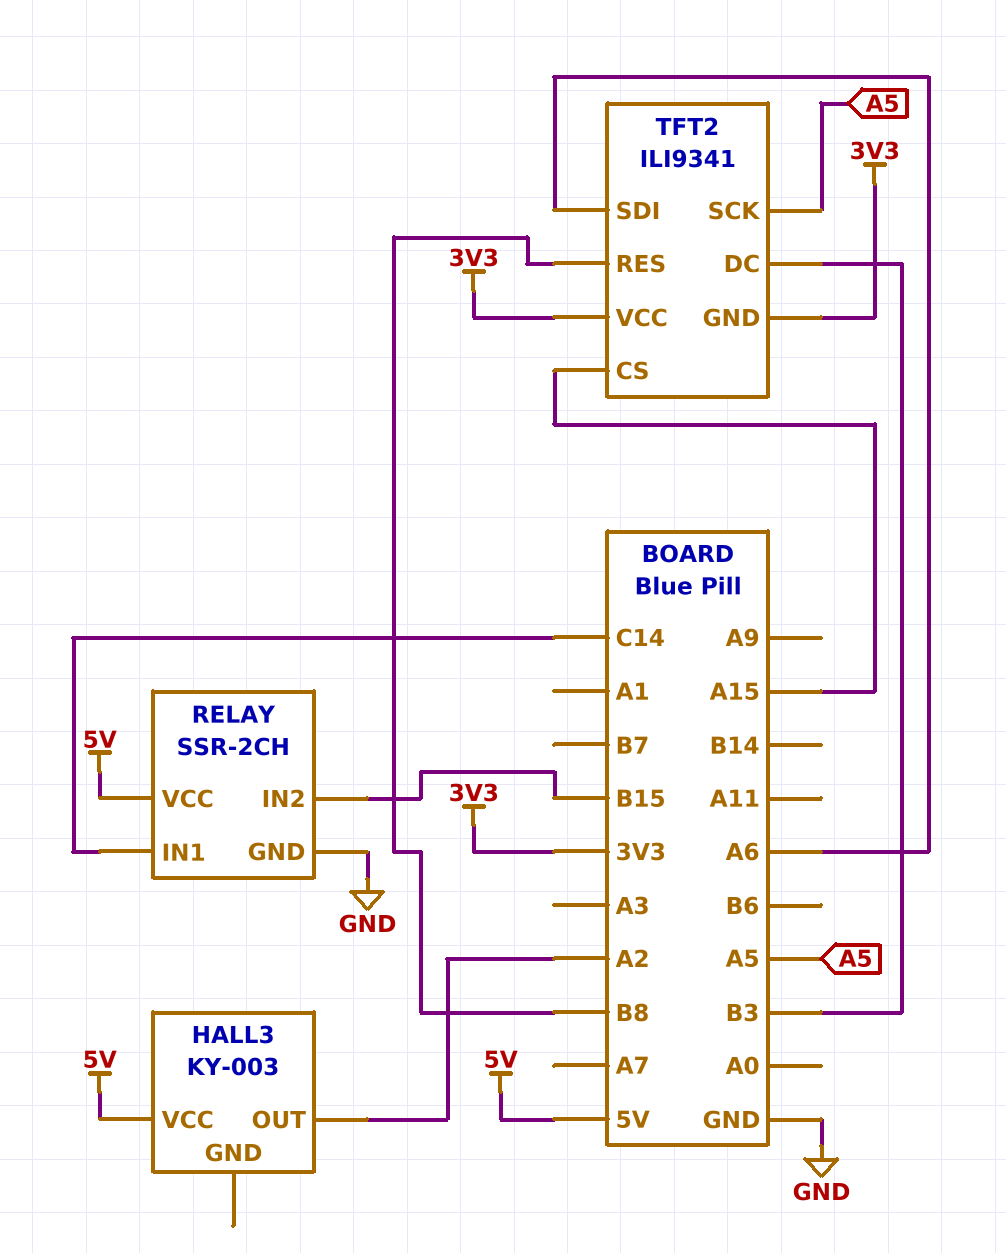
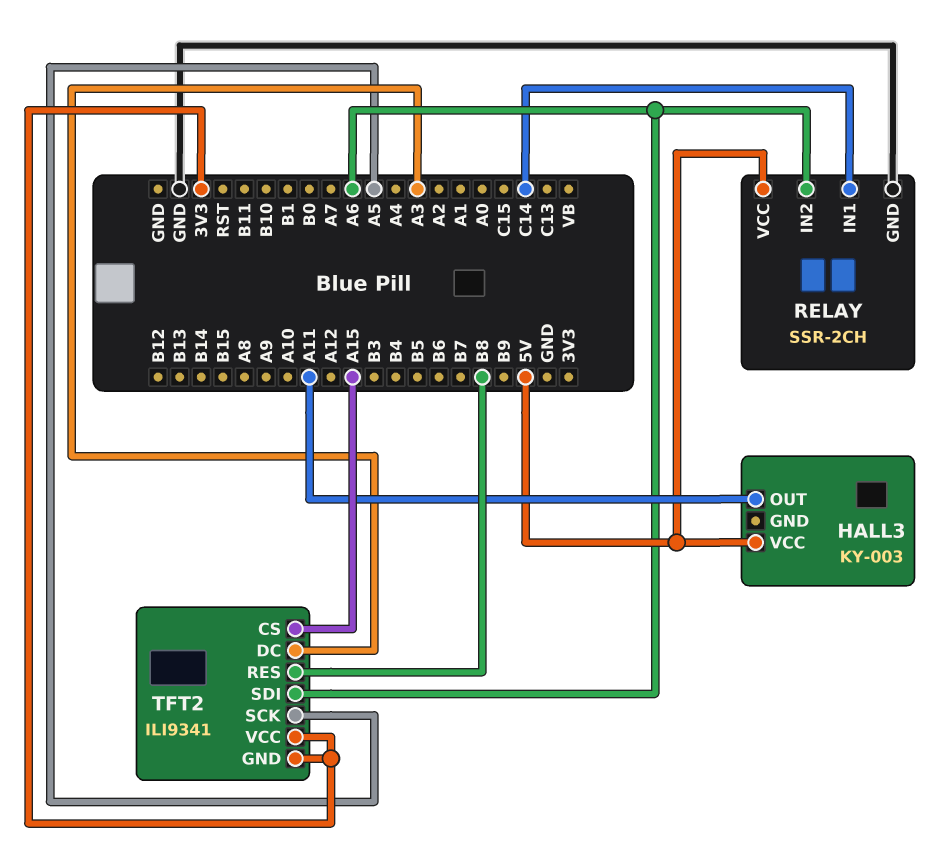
HALL3 pin OUT: A2 -> A11
RELAY pin IN2: B15 -> A6
TFT2 pin DC: B3 -> A3

